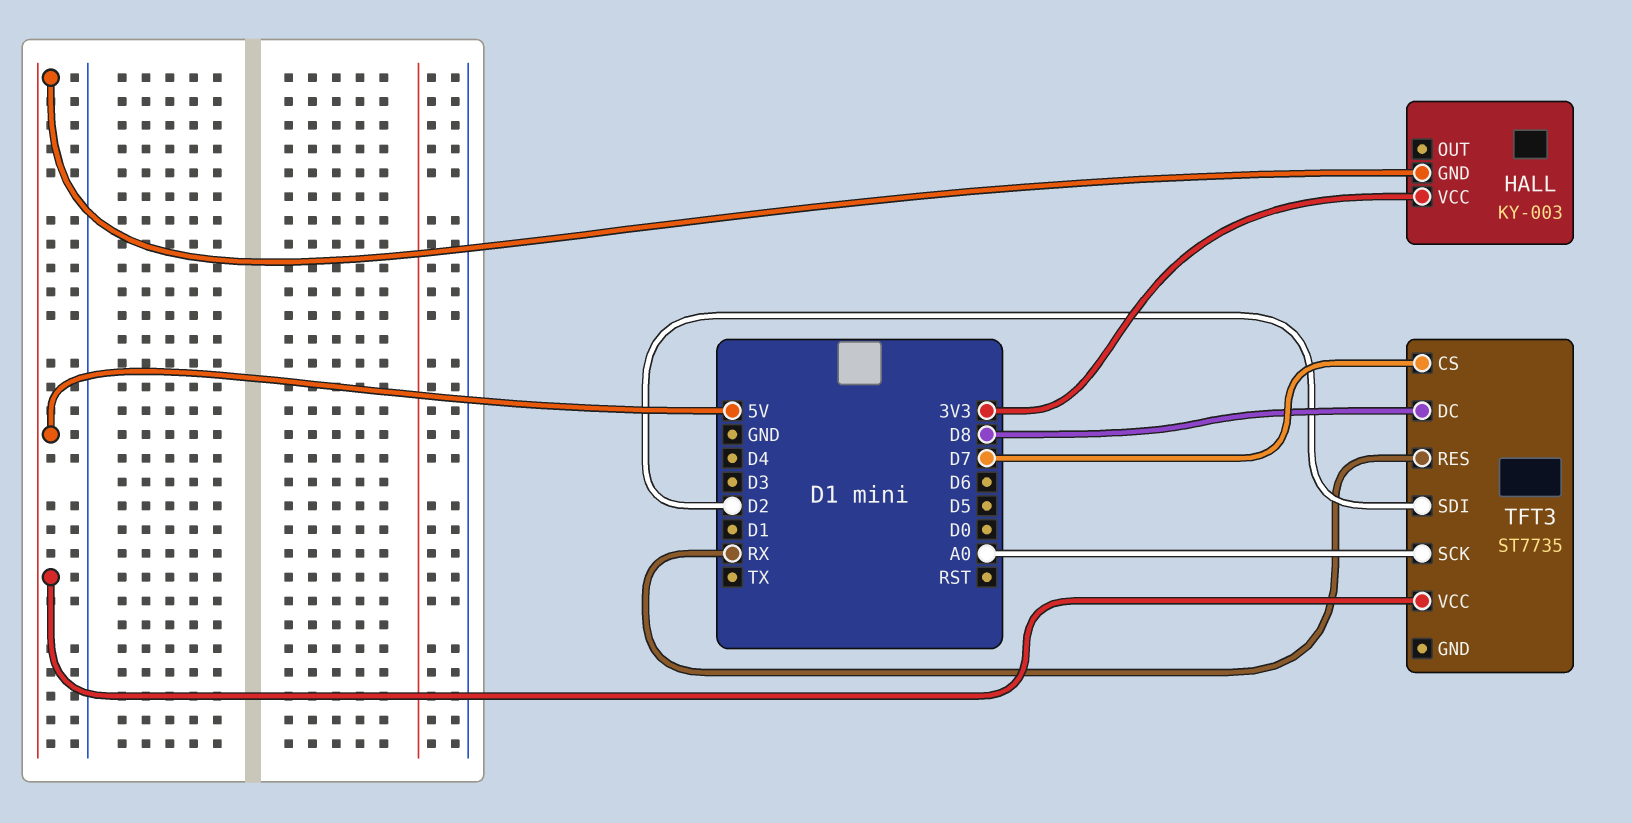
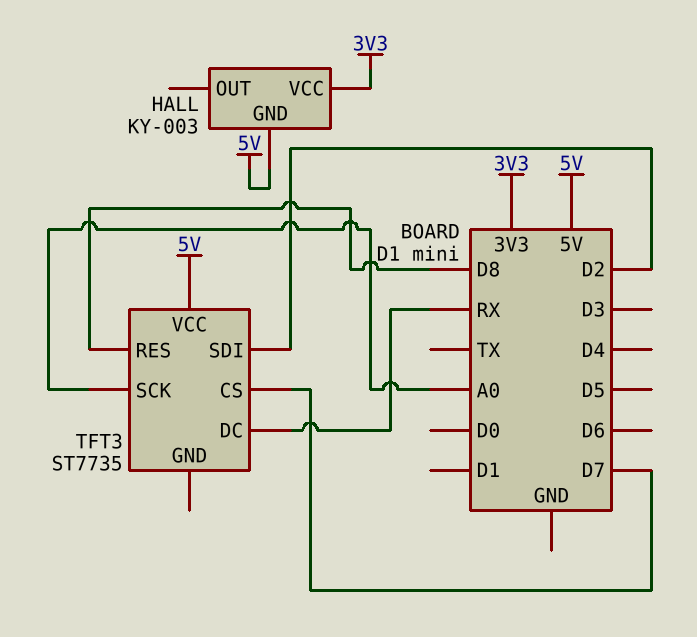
TFT3 pin DC: D8 -> RX
TFT3 pin RES: RX -> D8

